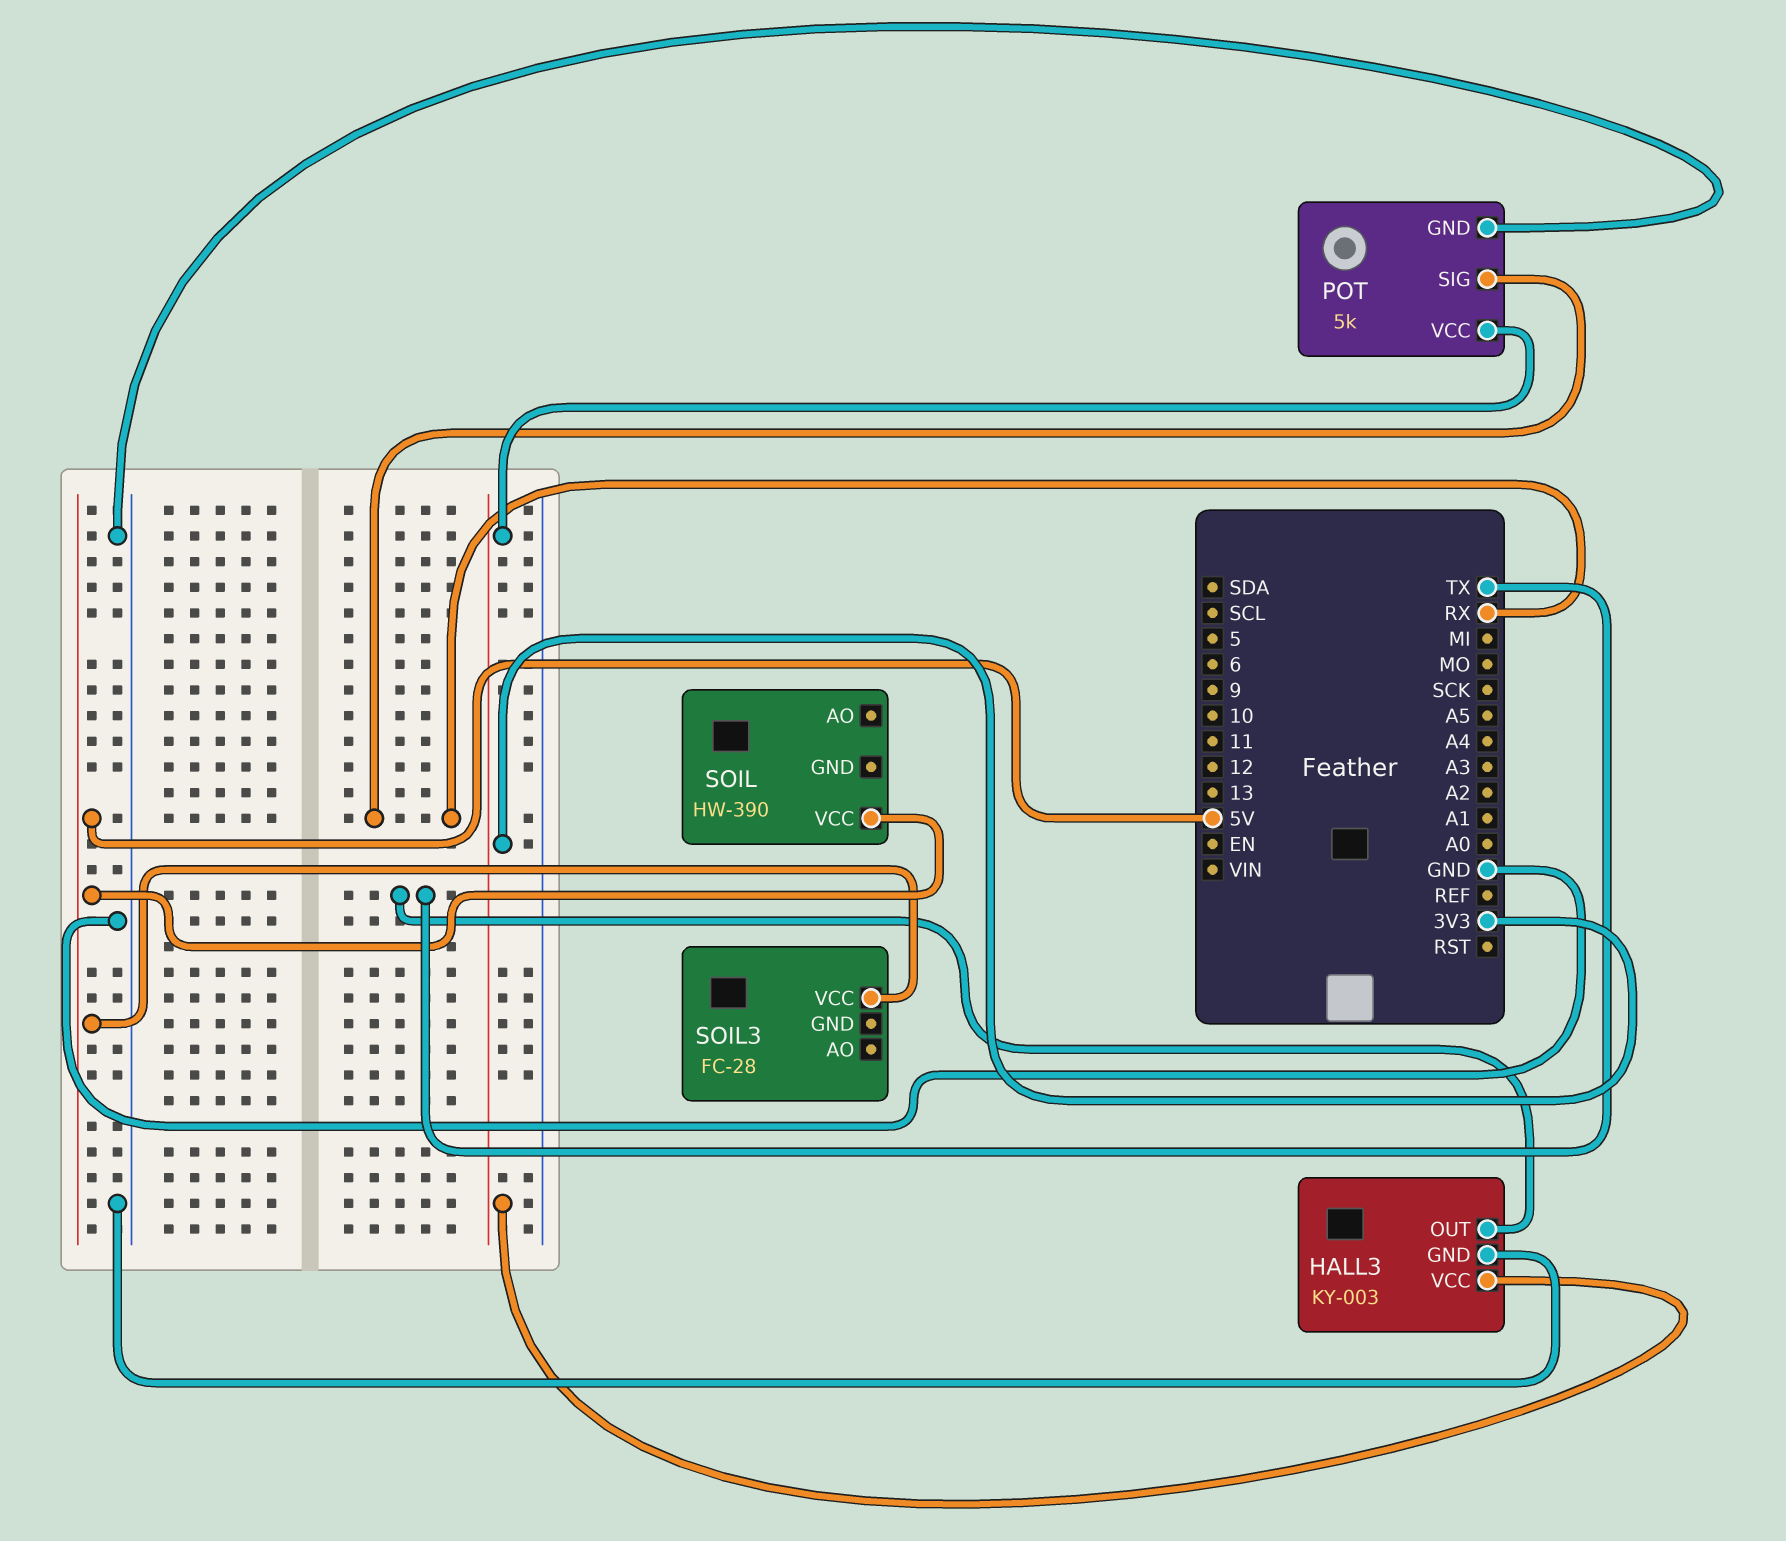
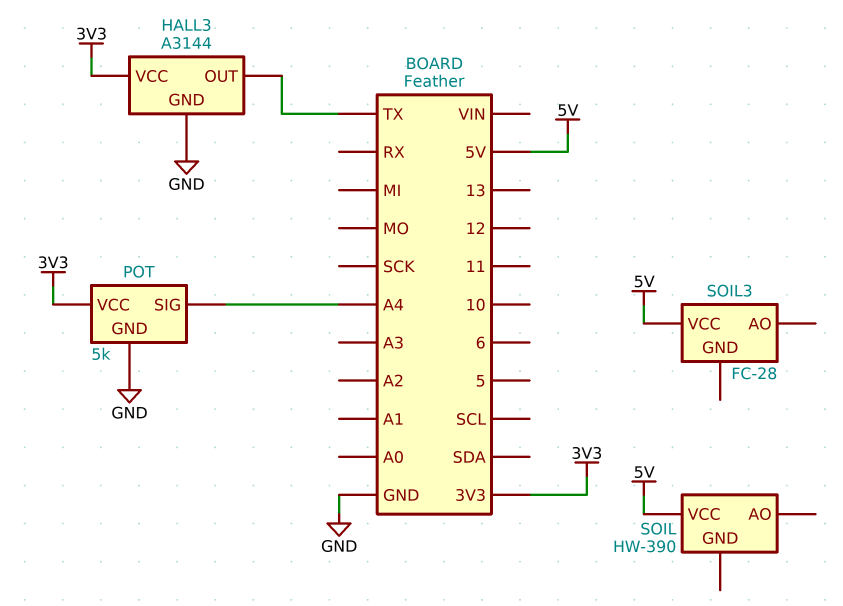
HALL3: KY-003 -> A3144
POT pin SIG: RX -> A4

